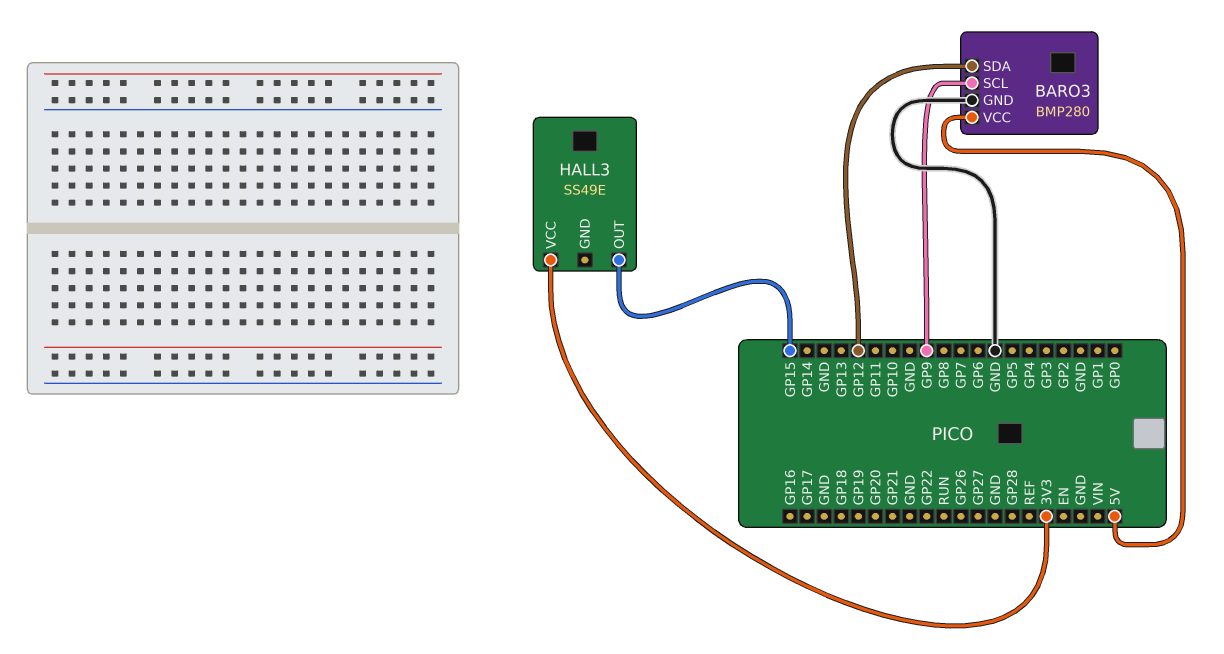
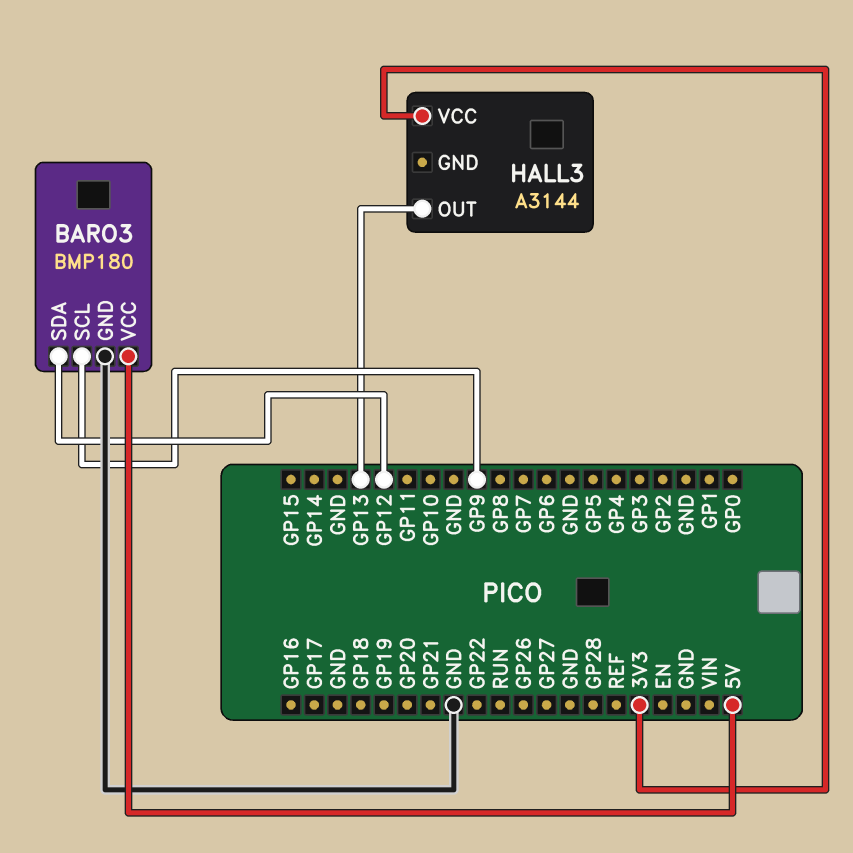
BARO3: BMP280 -> BMP180
HALL3: SS49E -> A3144
HALL3 pin OUT: GP15 -> GP13

